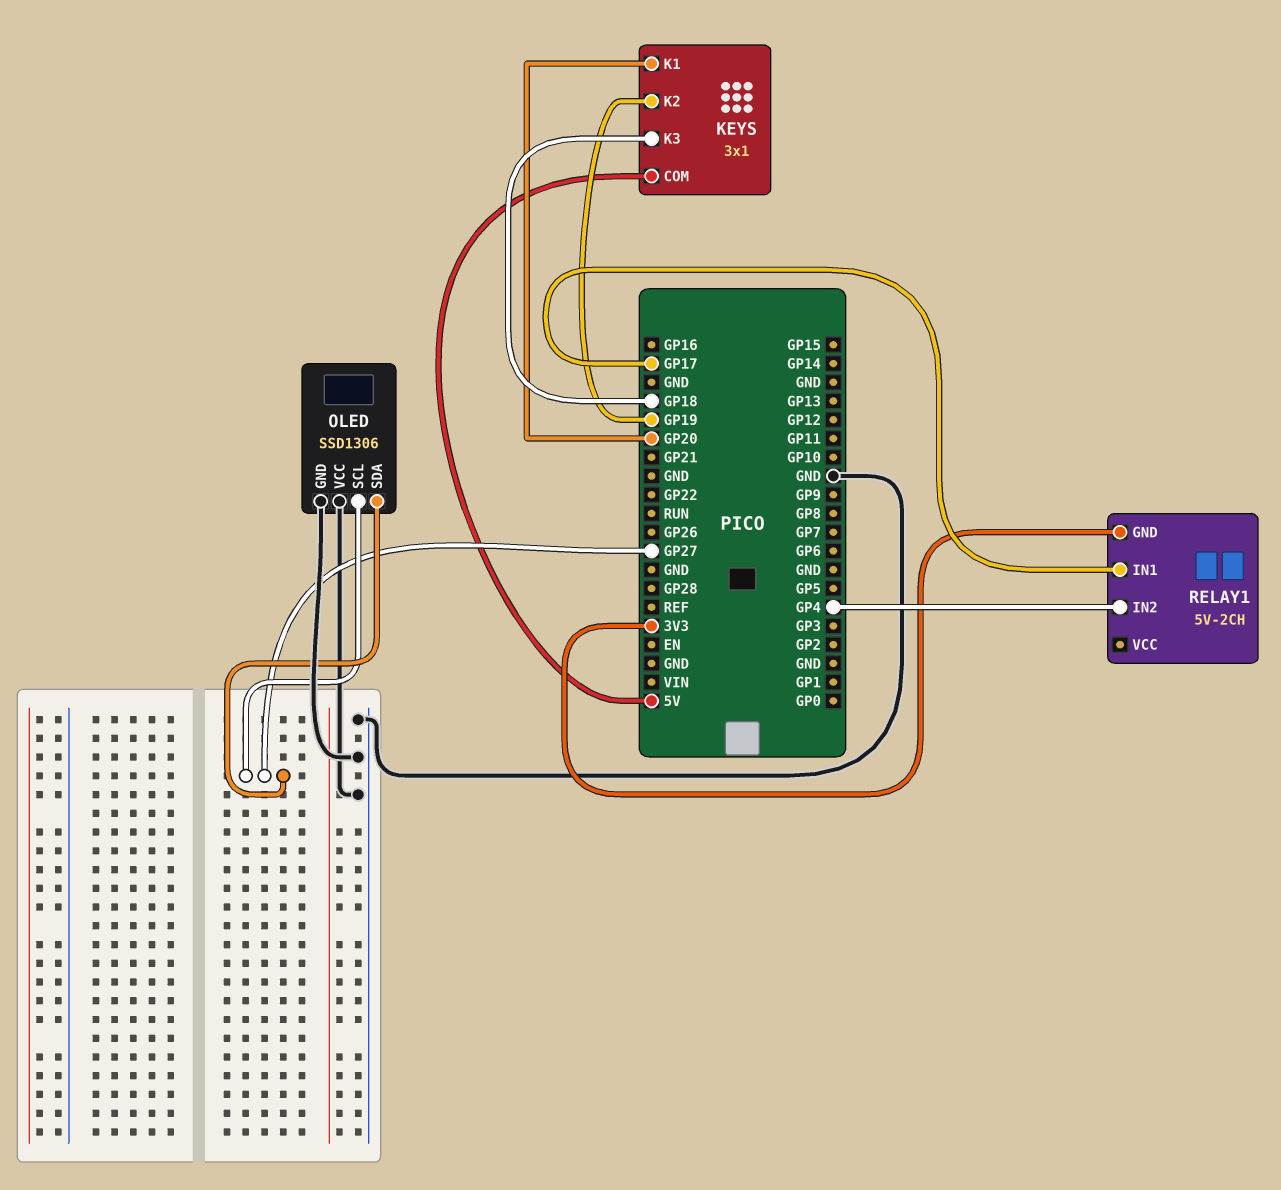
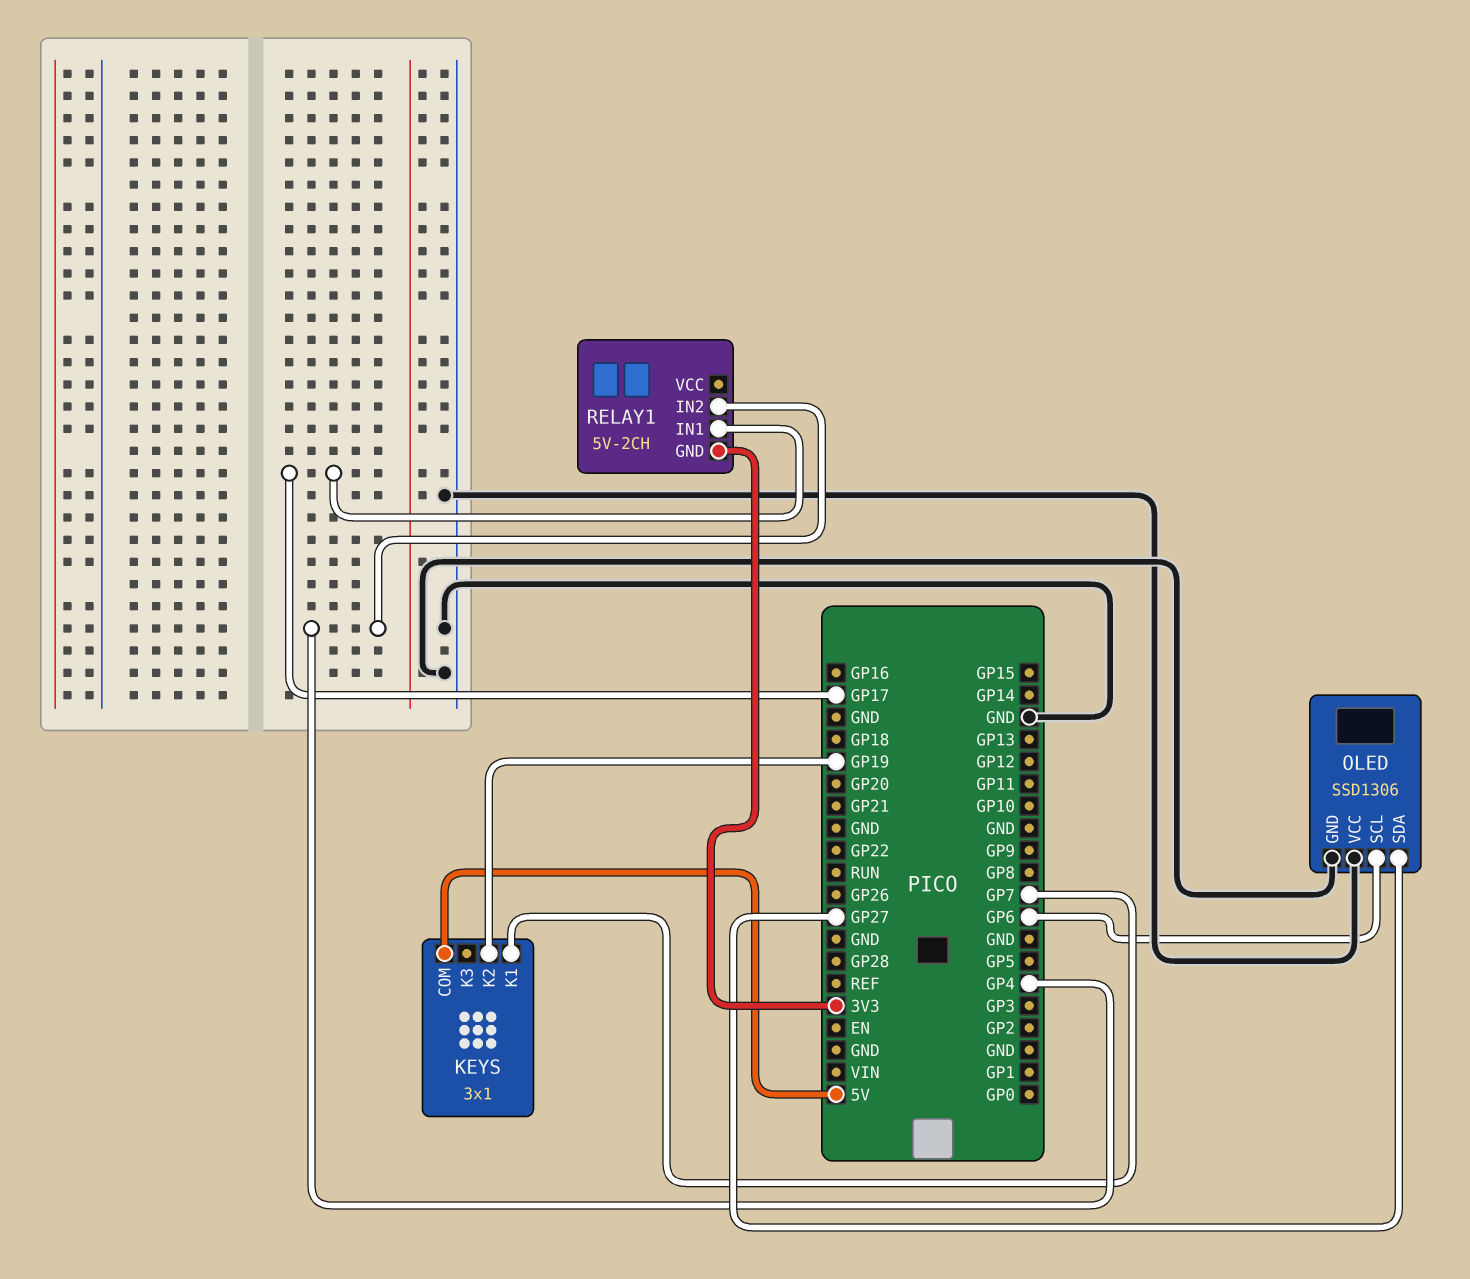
KEYS pin K1: GP20 -> GP7
KEYS pin K3: GP18 -> none
OLED pin SCL: GP27 -> GP6

